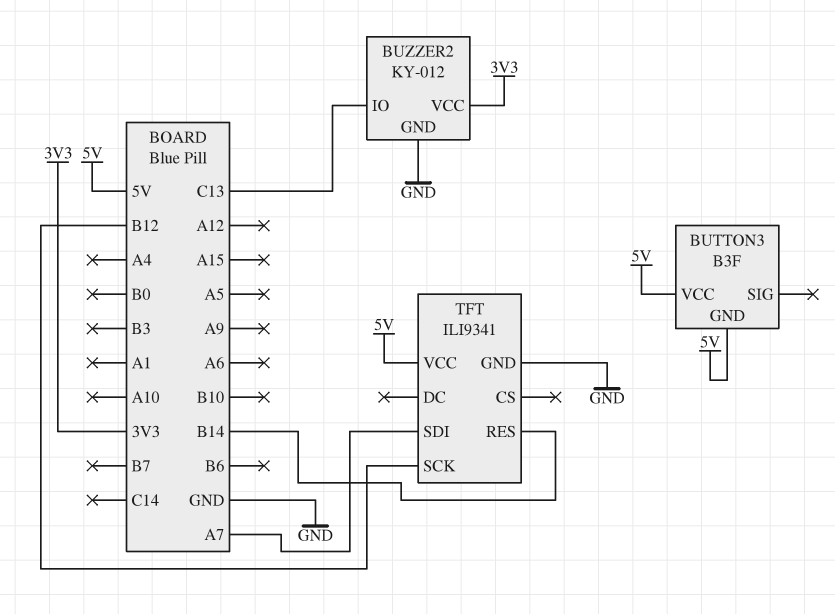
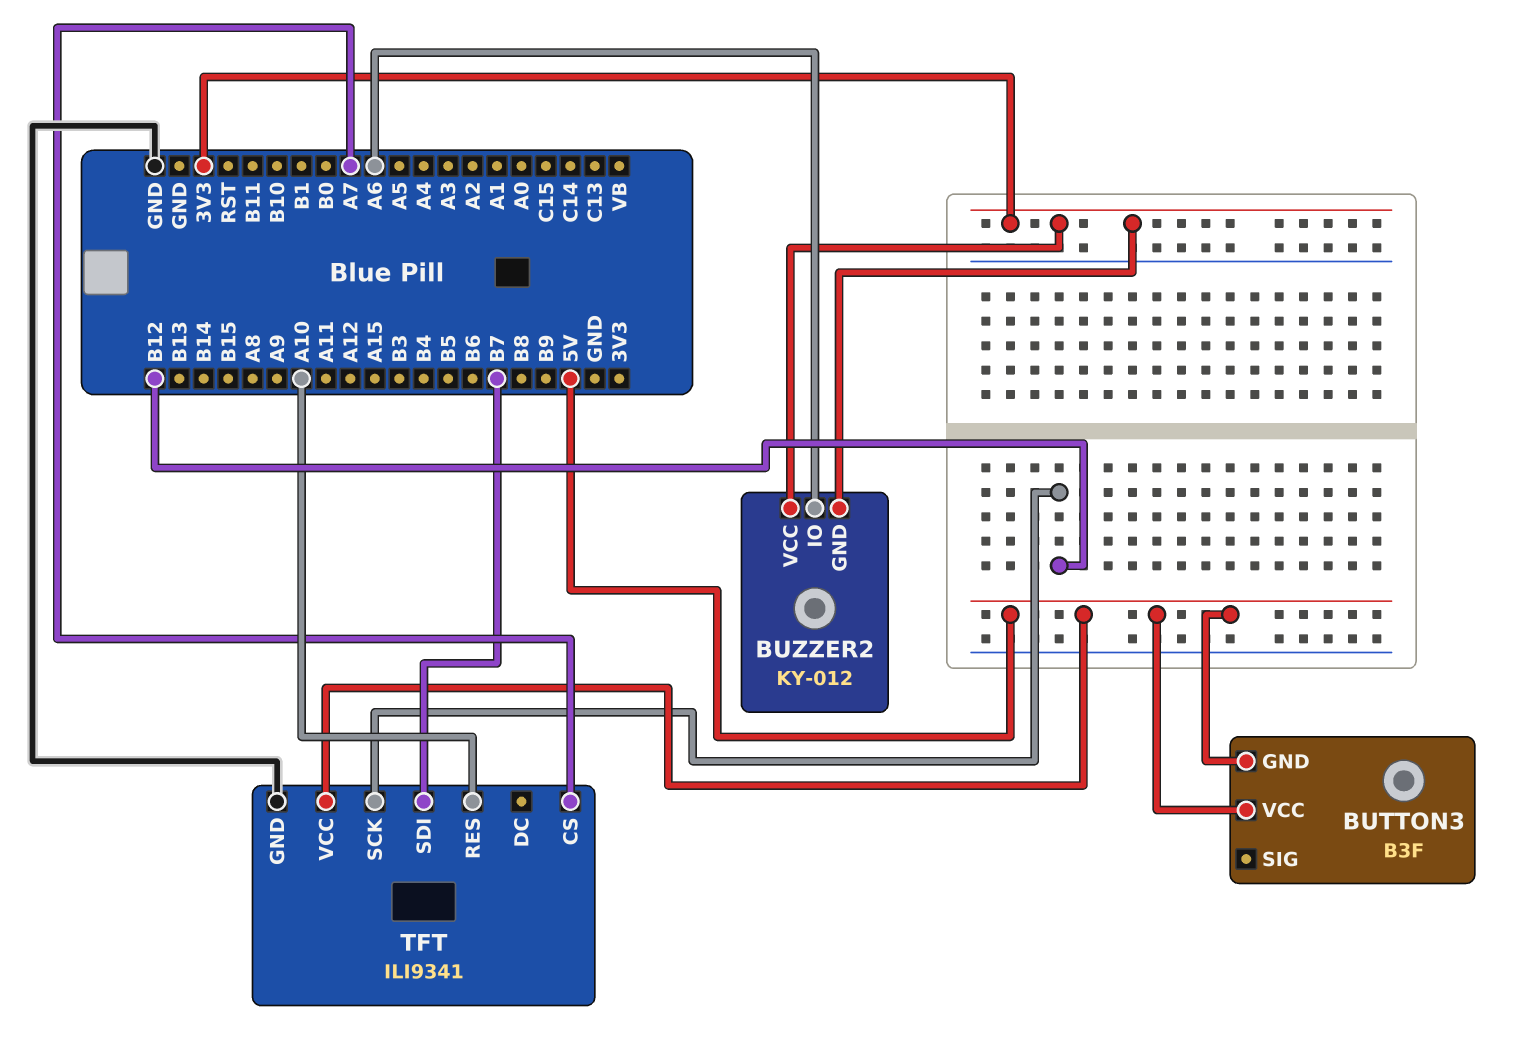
BUZZER2 pin GND: GND -> 3V3
BUZZER2 pin IO: C13 -> A6
TFT pin CS: none -> A7
TFT pin RES: B14 -> A10
TFT pin SDI: A7 -> B7

